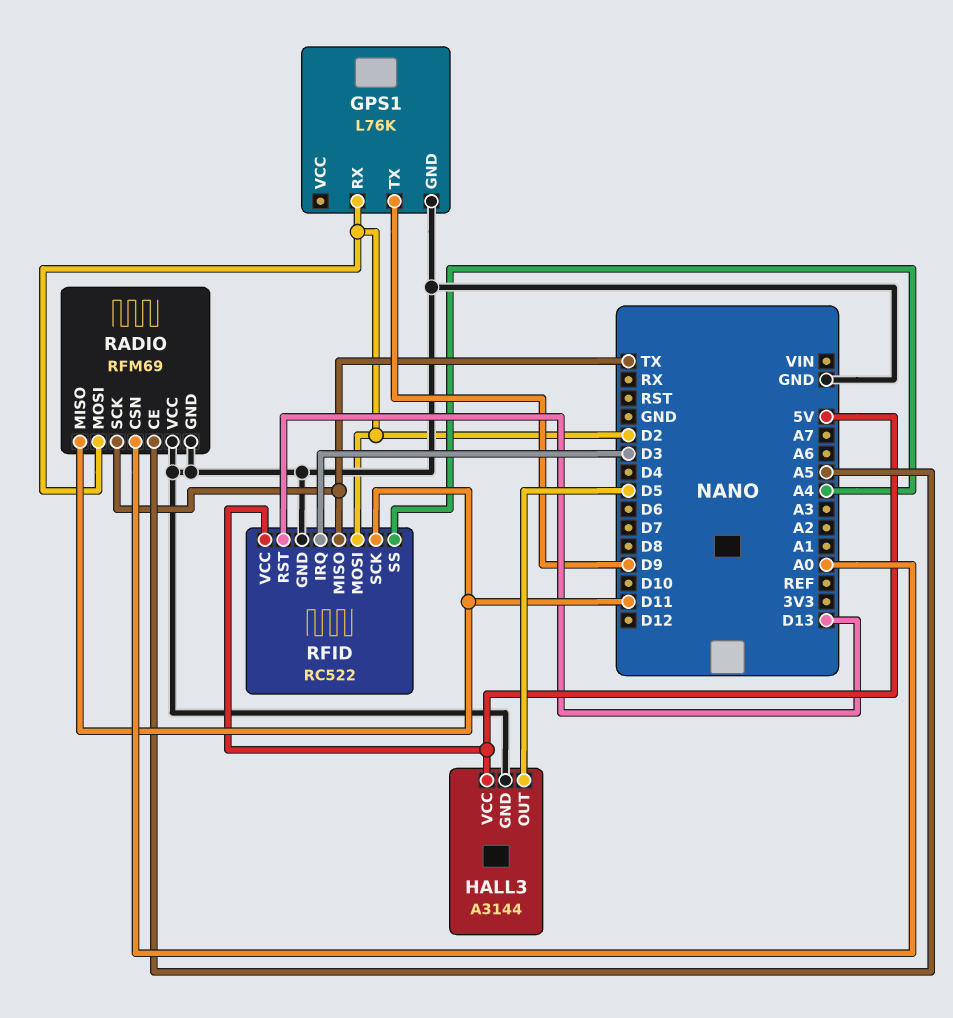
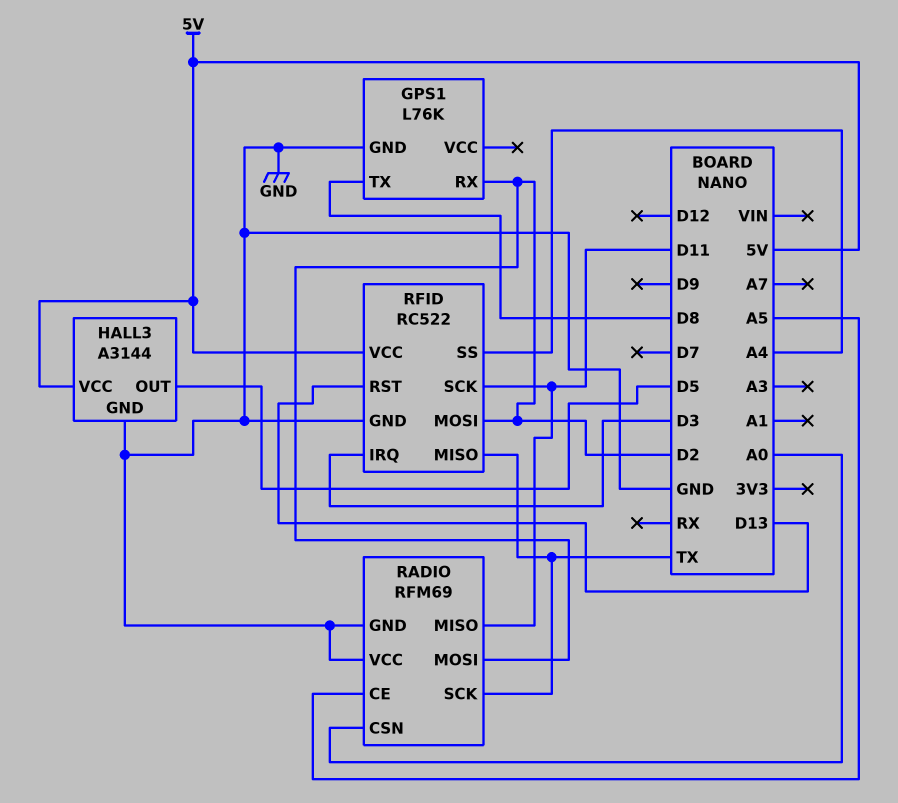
GPS1 pin TX: D9 -> D8

